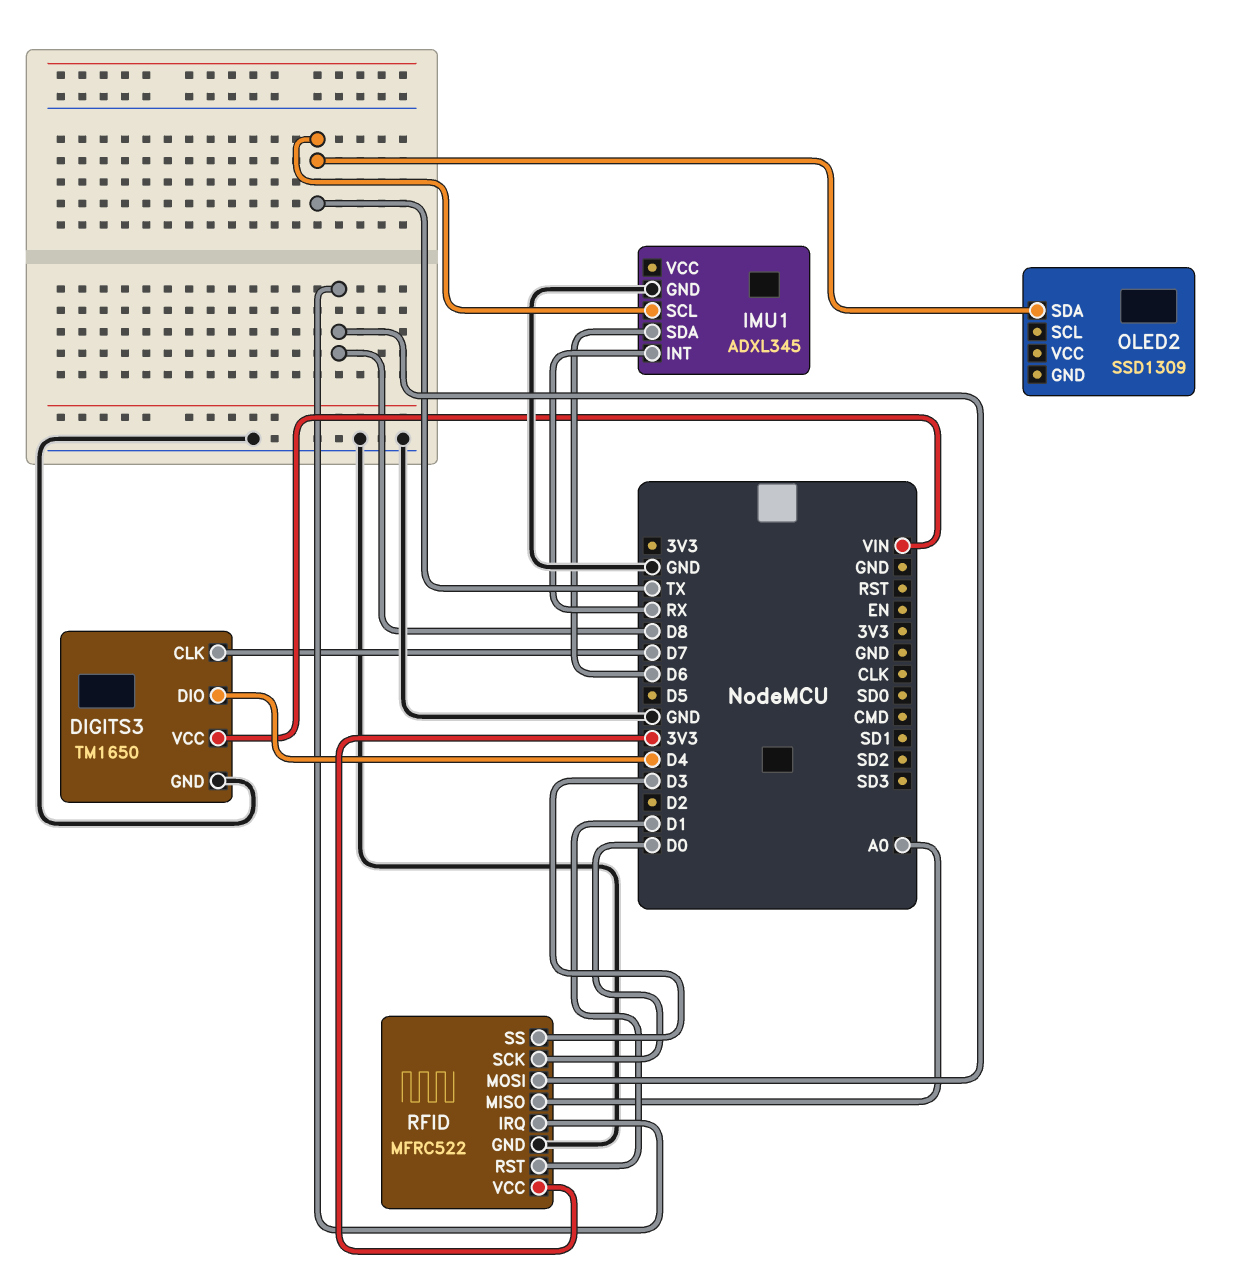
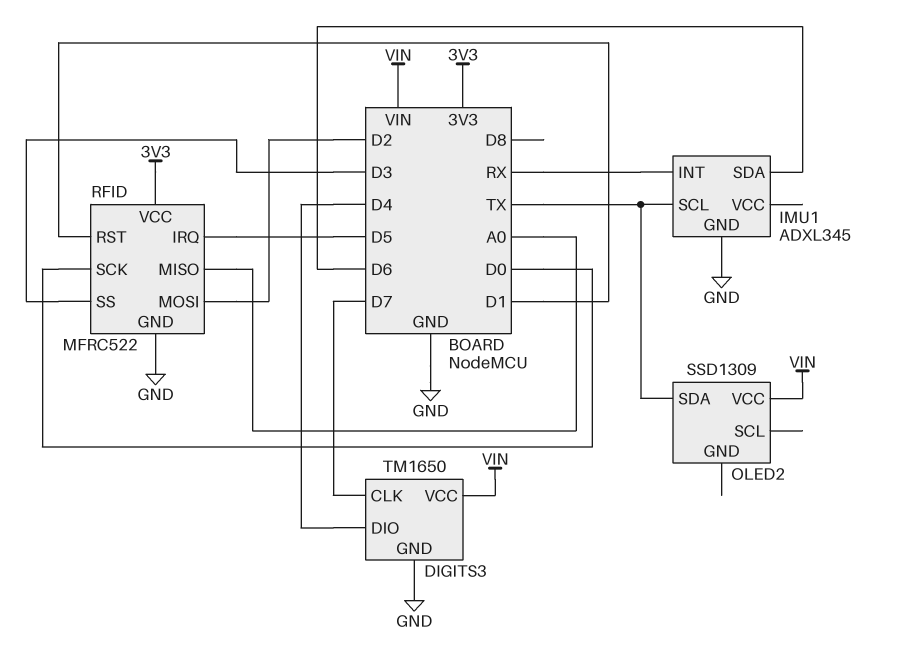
OLED2 pin VCC: none -> VIN
RFID pin IRQ: D8 -> D5
RFID pin MOSI: D8 -> D2

